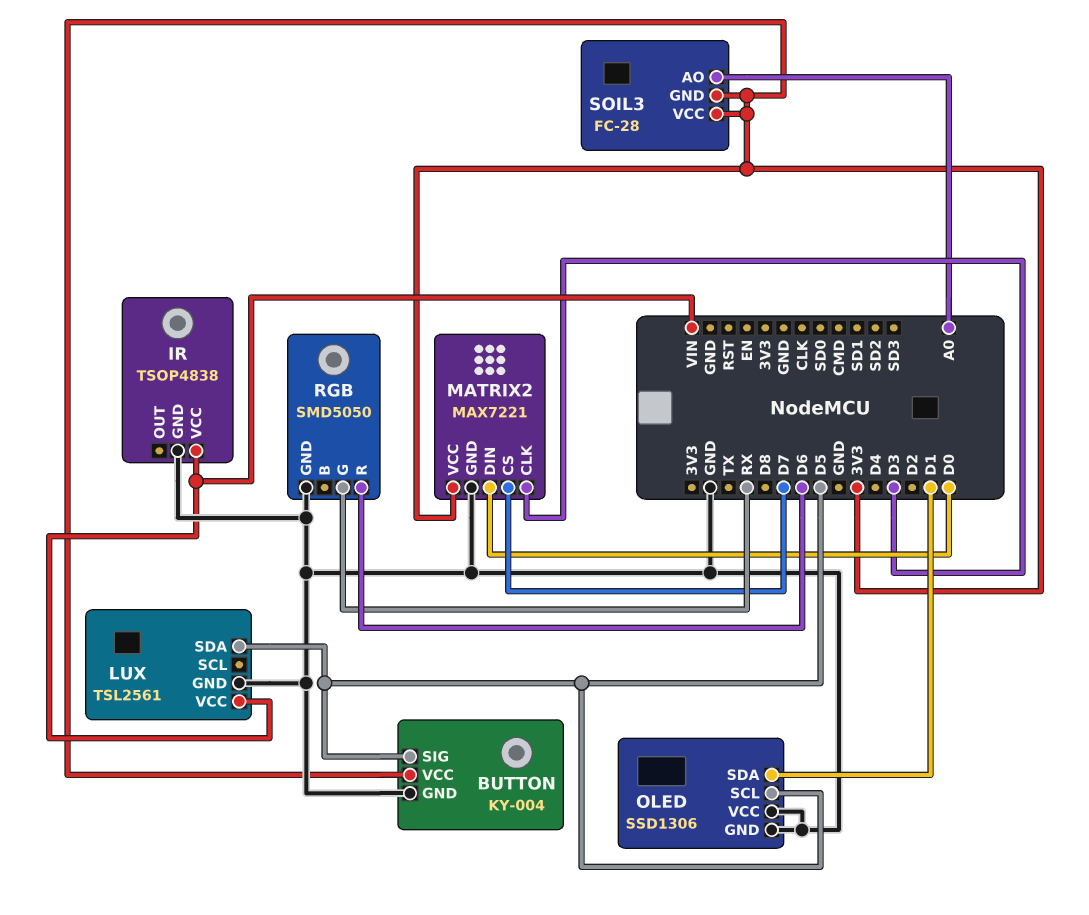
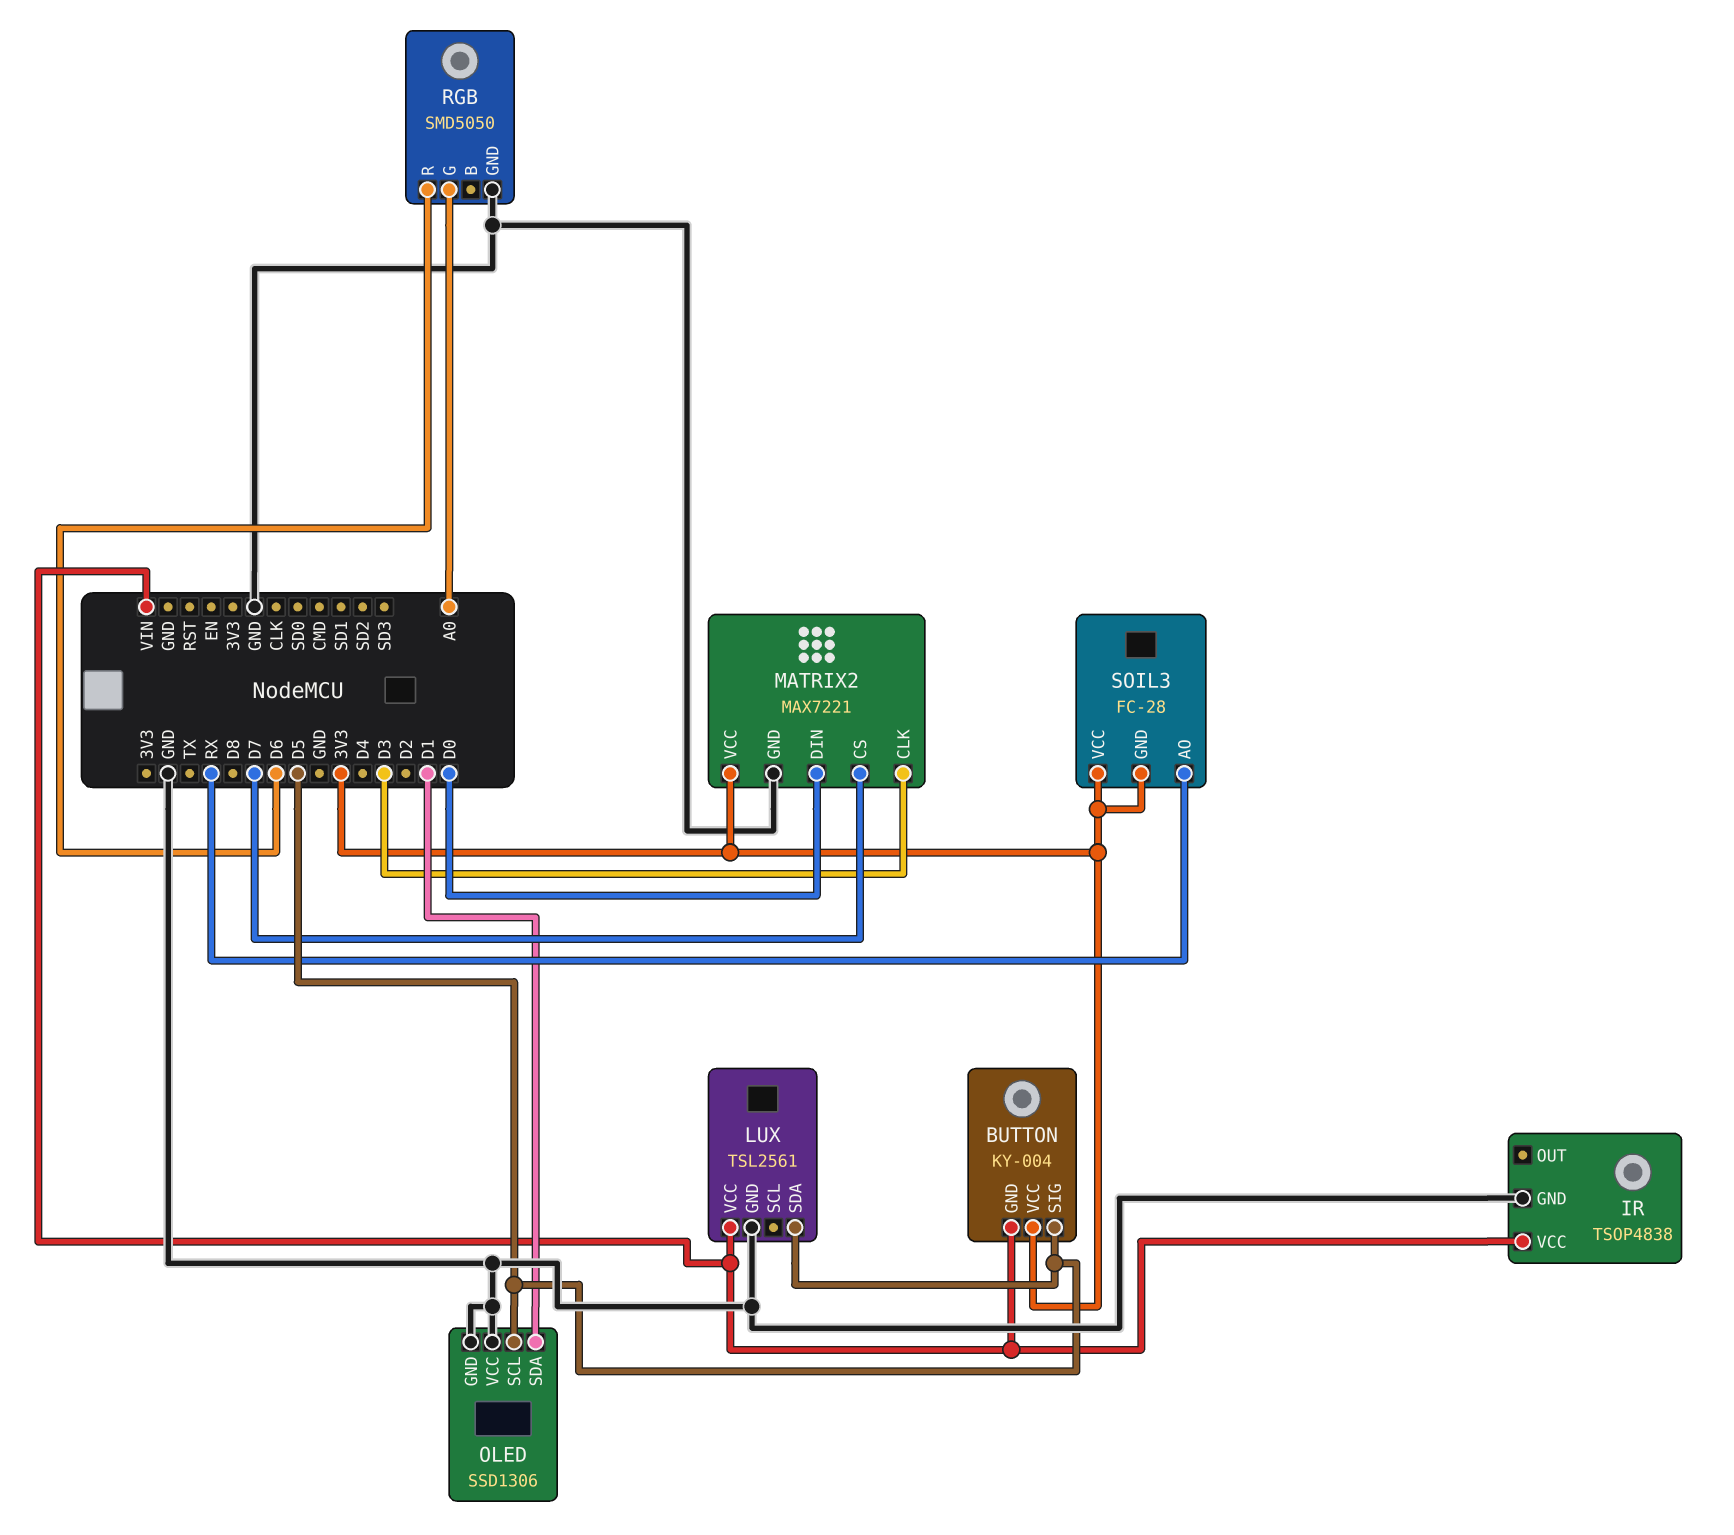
BUTTON pin GND: GND -> VIN
RGB pin G: RX -> A0
SOIL3 pin AO: A0 -> RX

